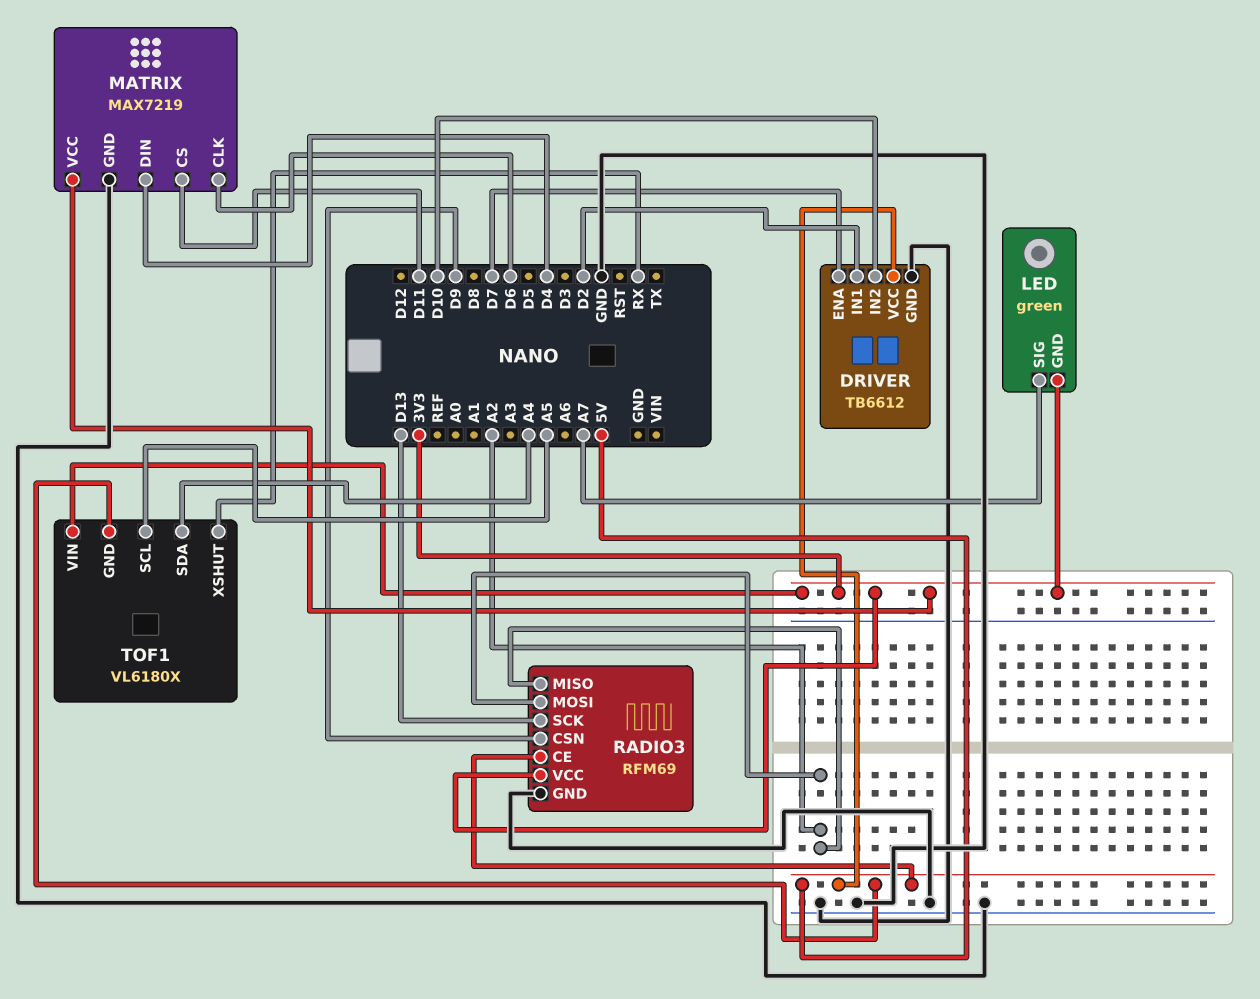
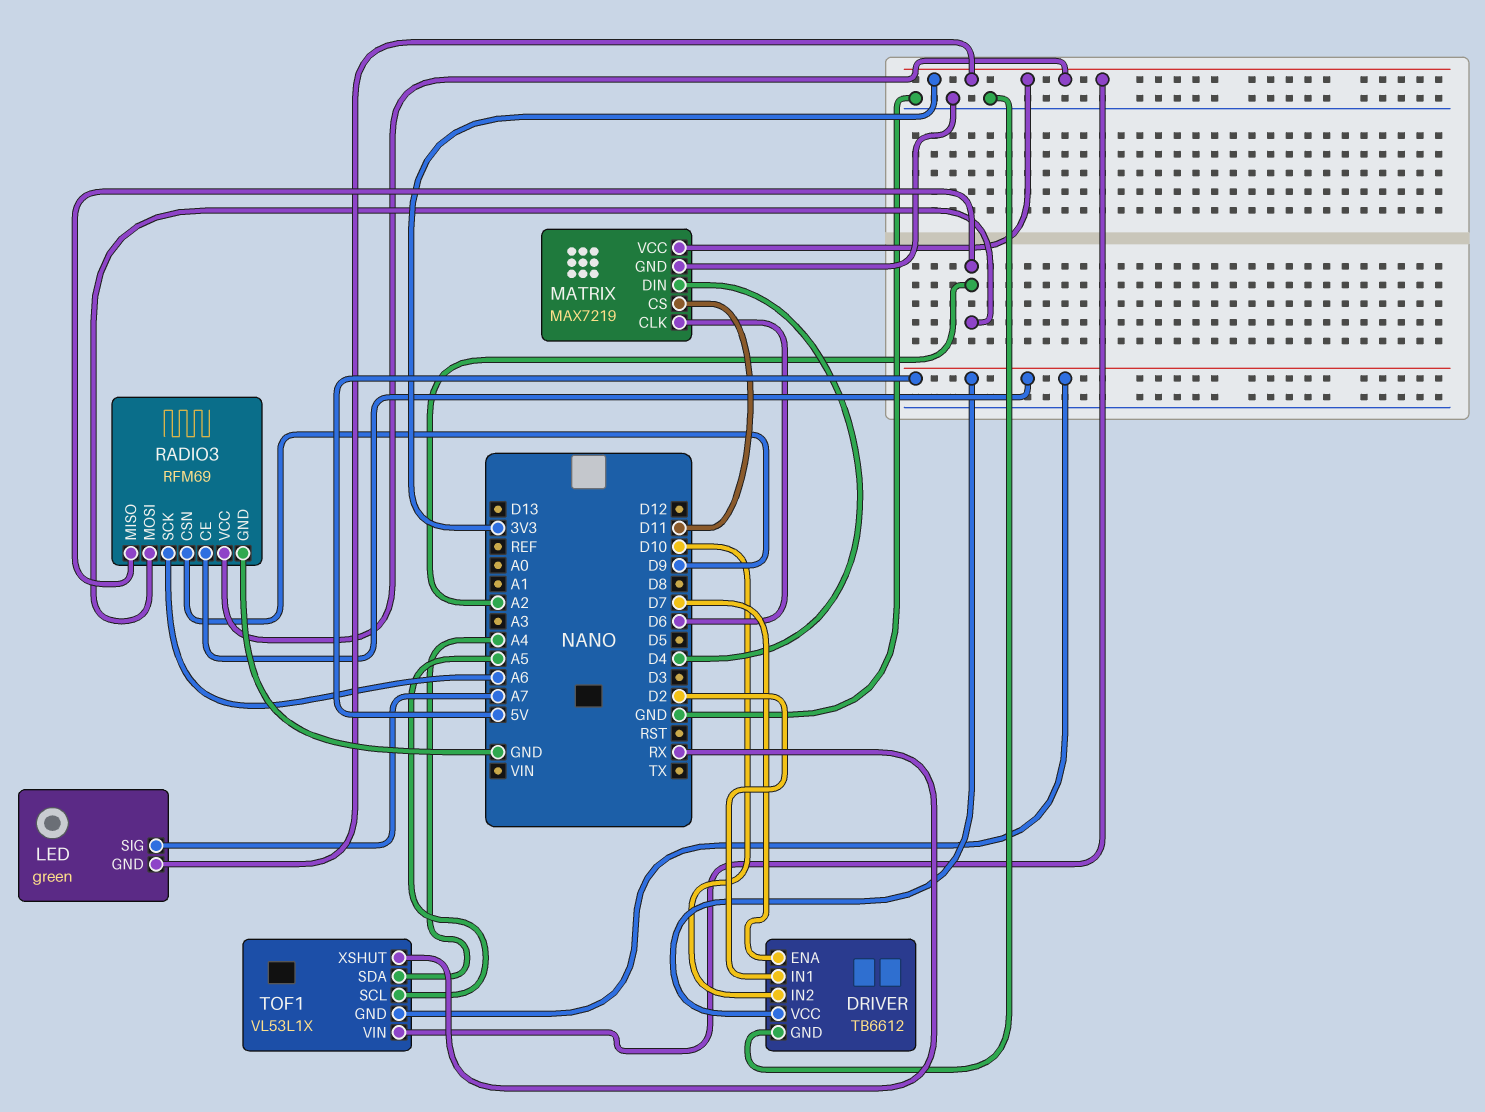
RADIO3 pin SCK: D13 -> A6
TOF1: VL6180X -> VL53L1X

